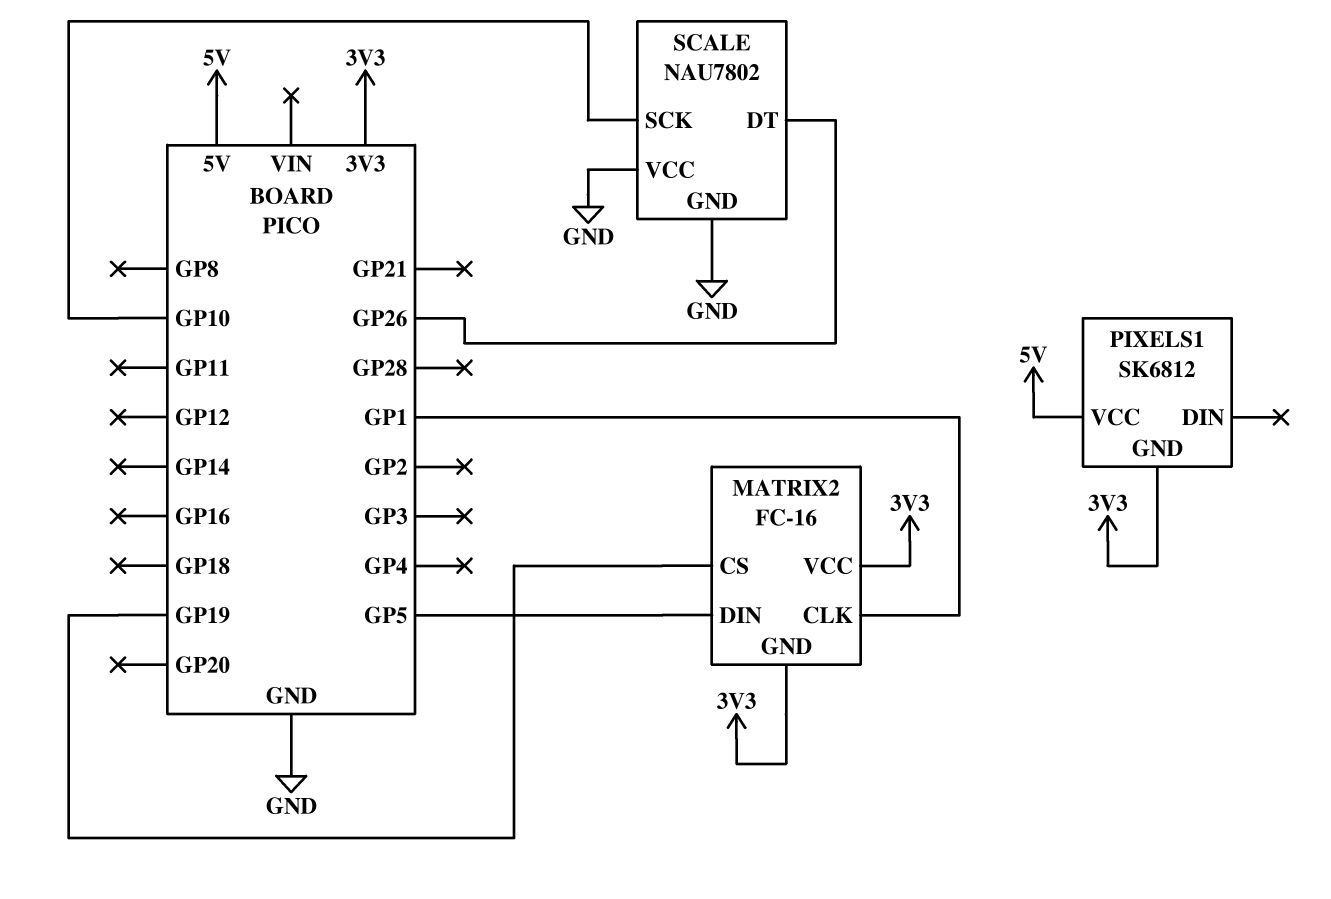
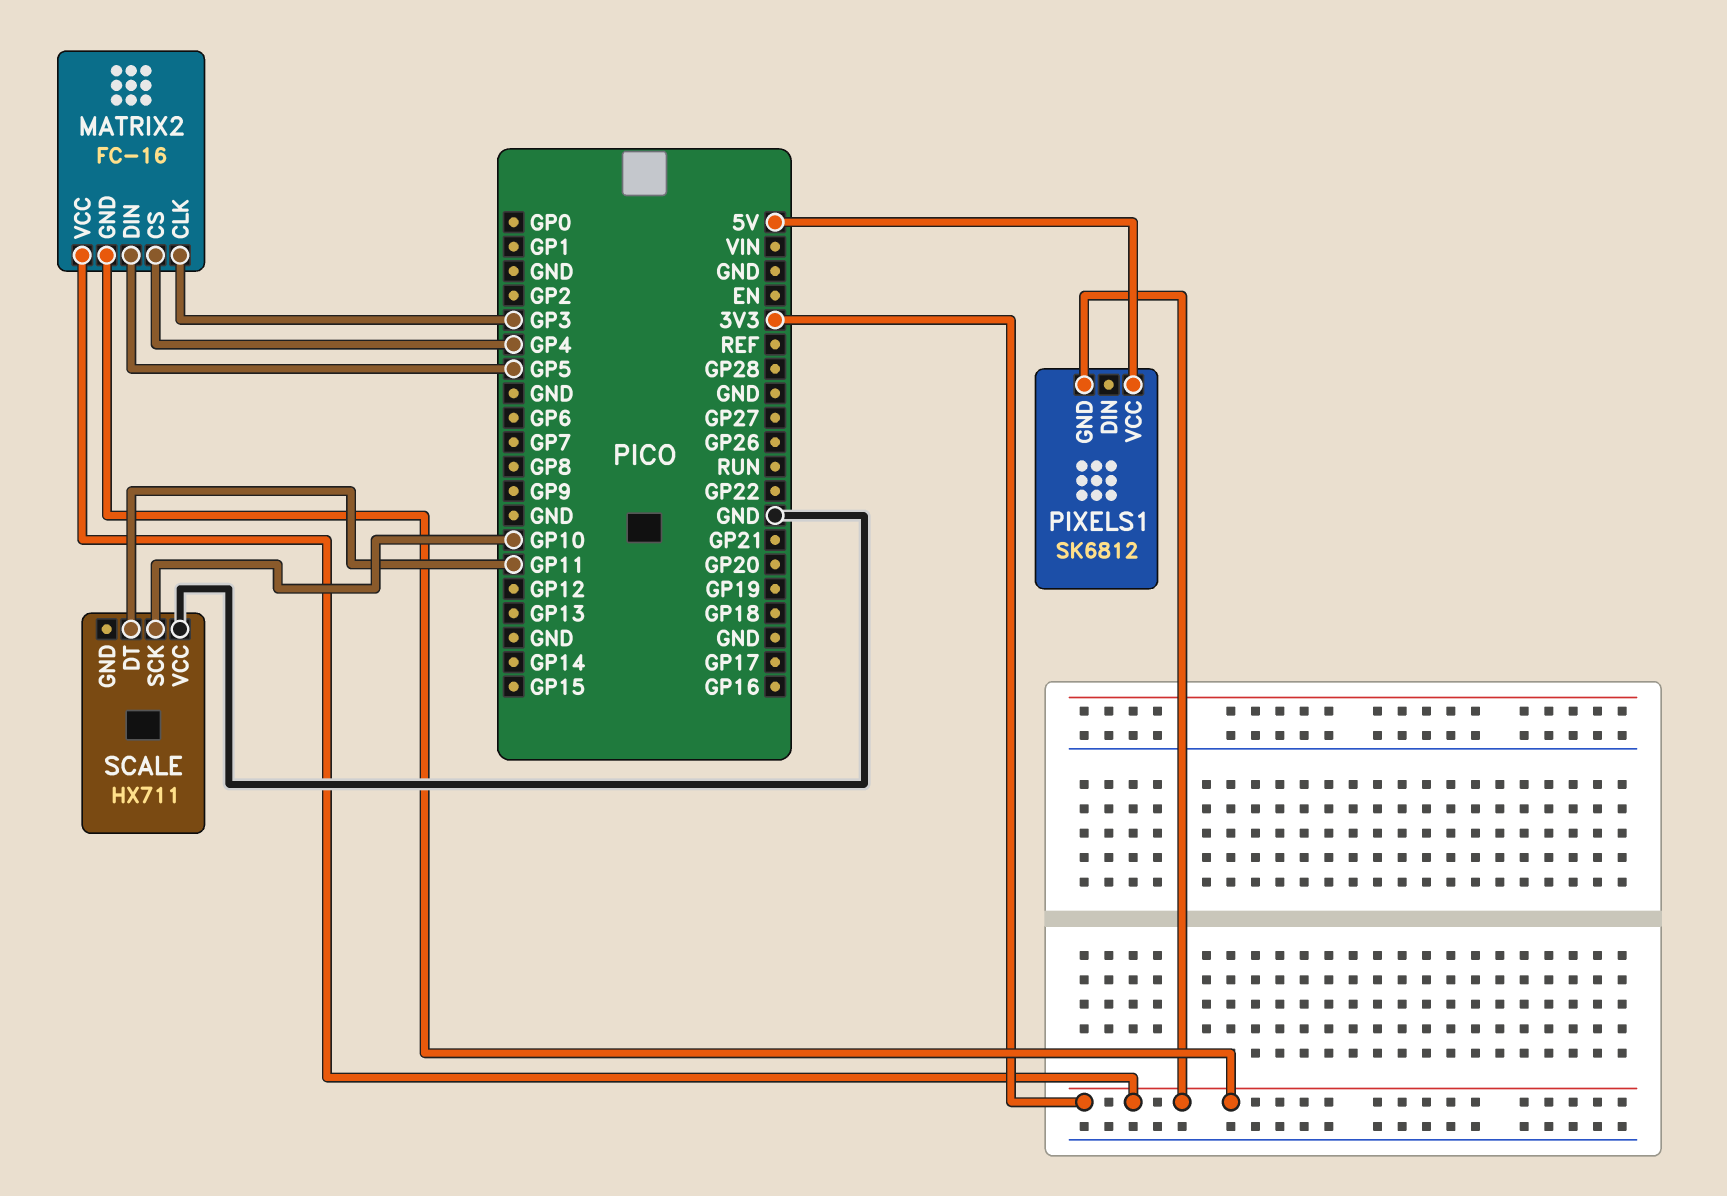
MATRIX2 pin CLK: GP1 -> GP3
MATRIX2 pin CS: GP19 -> GP4
SCALE: NAU7802 -> HX711
SCALE pin DT: GP26 -> GP11
SCALE pin GND: GND -> none

